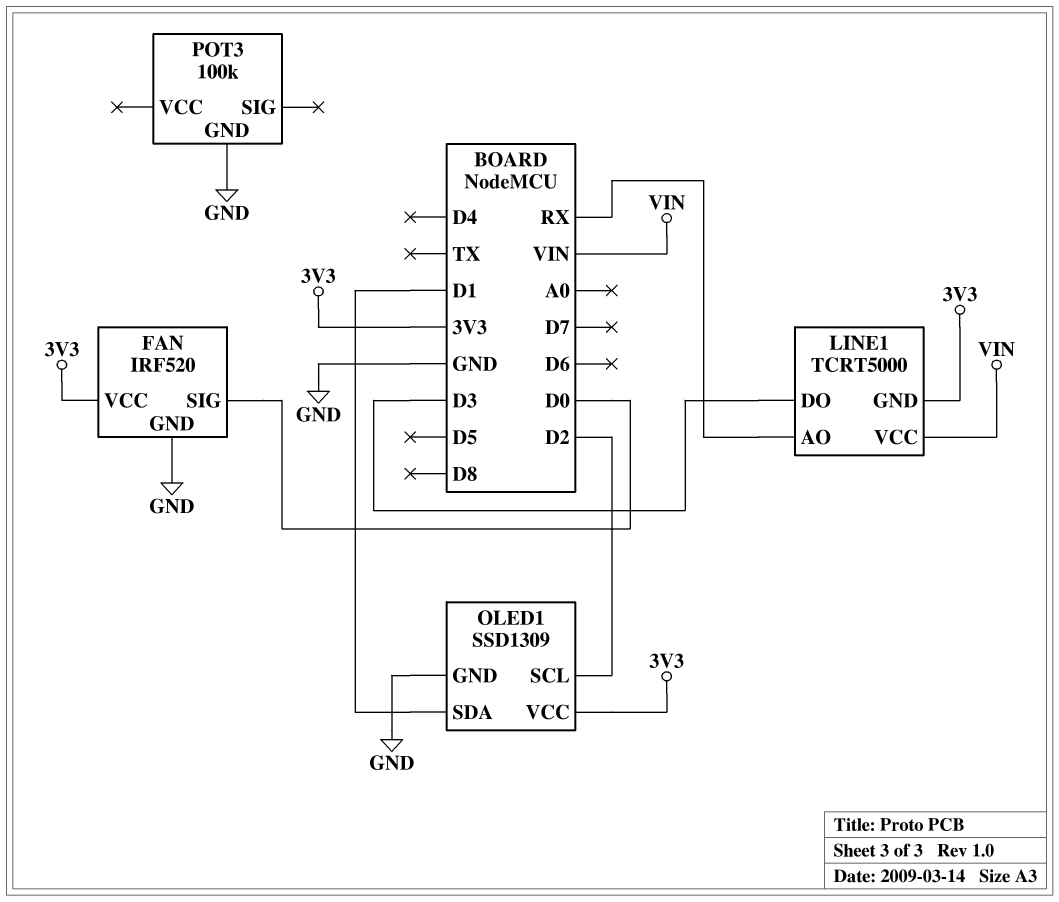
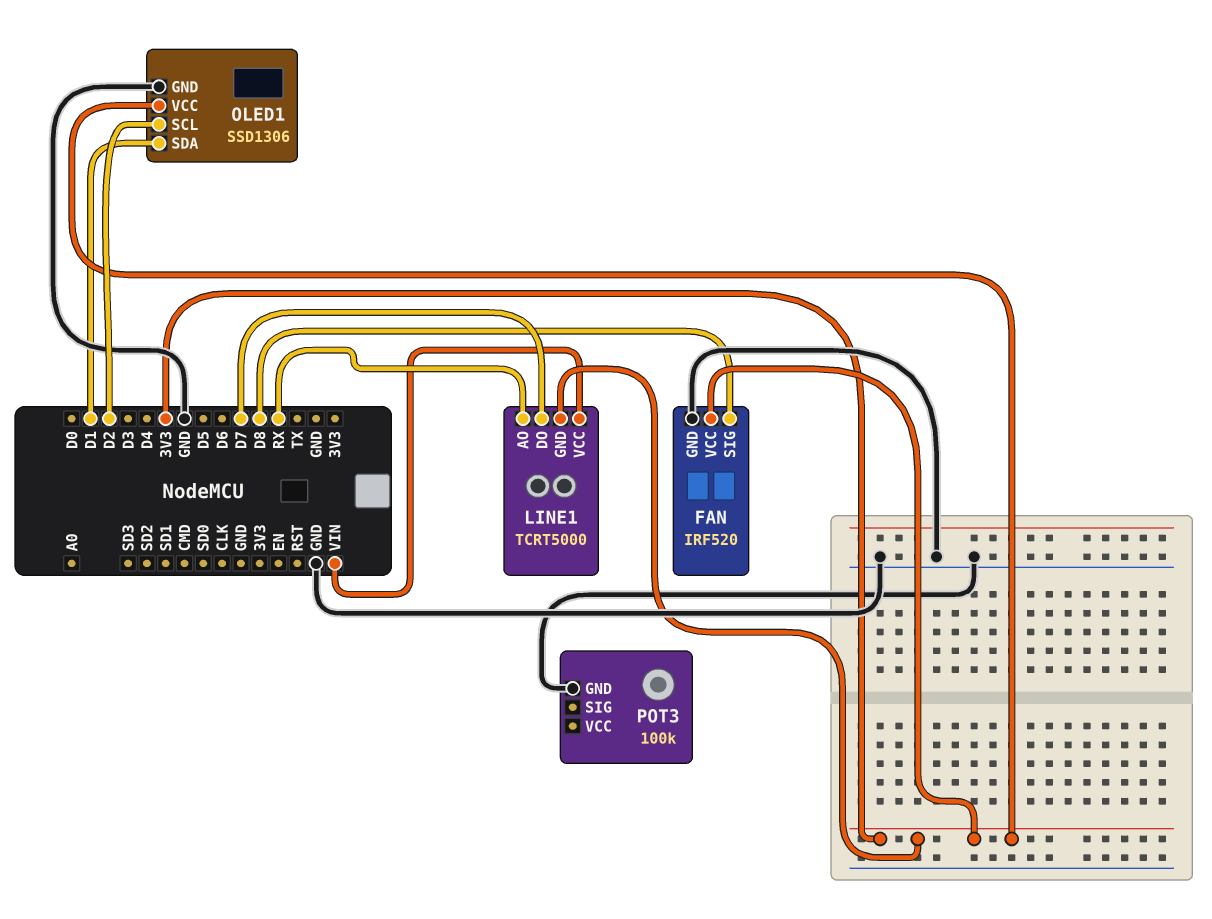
FAN pin SIG: D0 -> D8
LINE1 pin DO: D3 -> D7
OLED1: SSD1309 -> SSD1306

